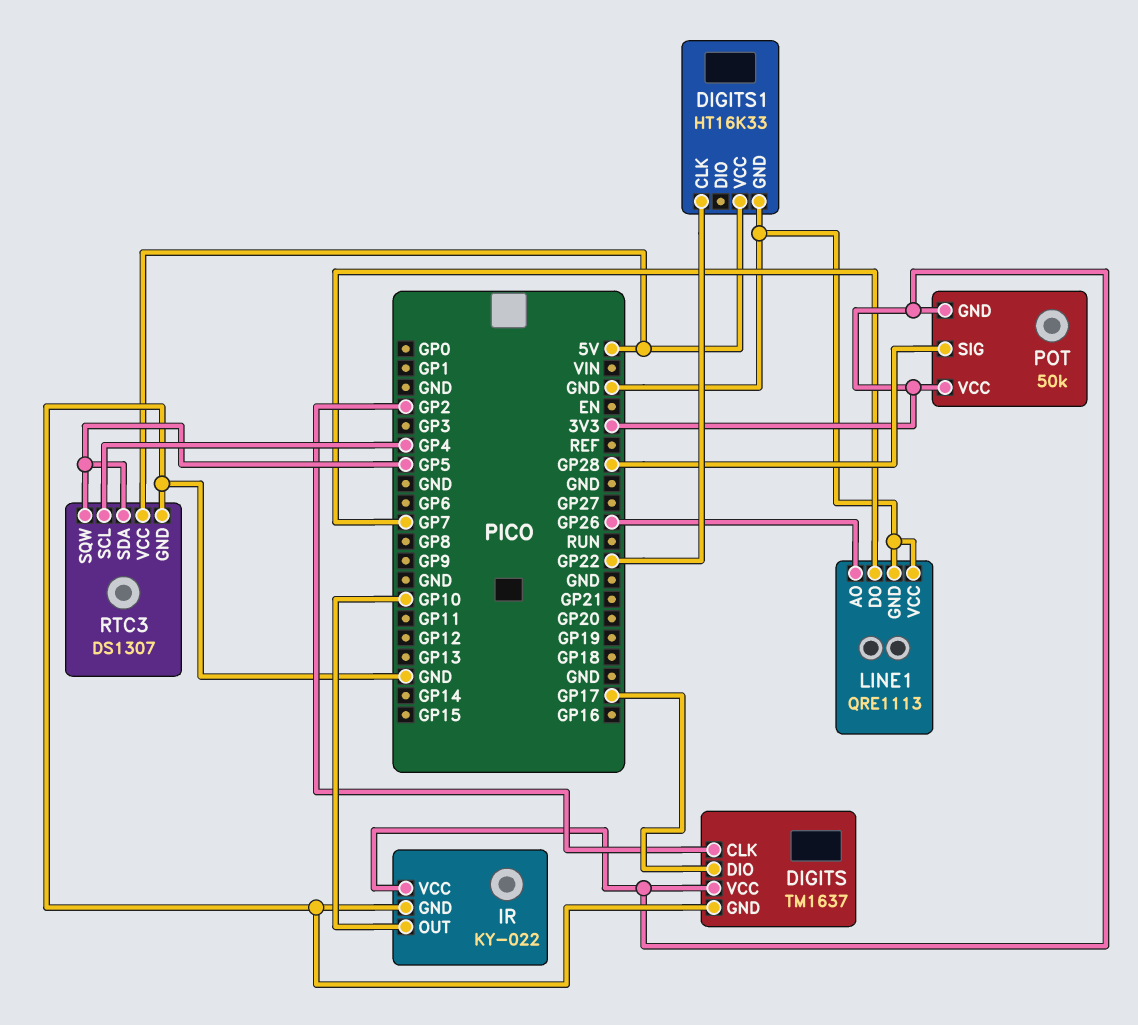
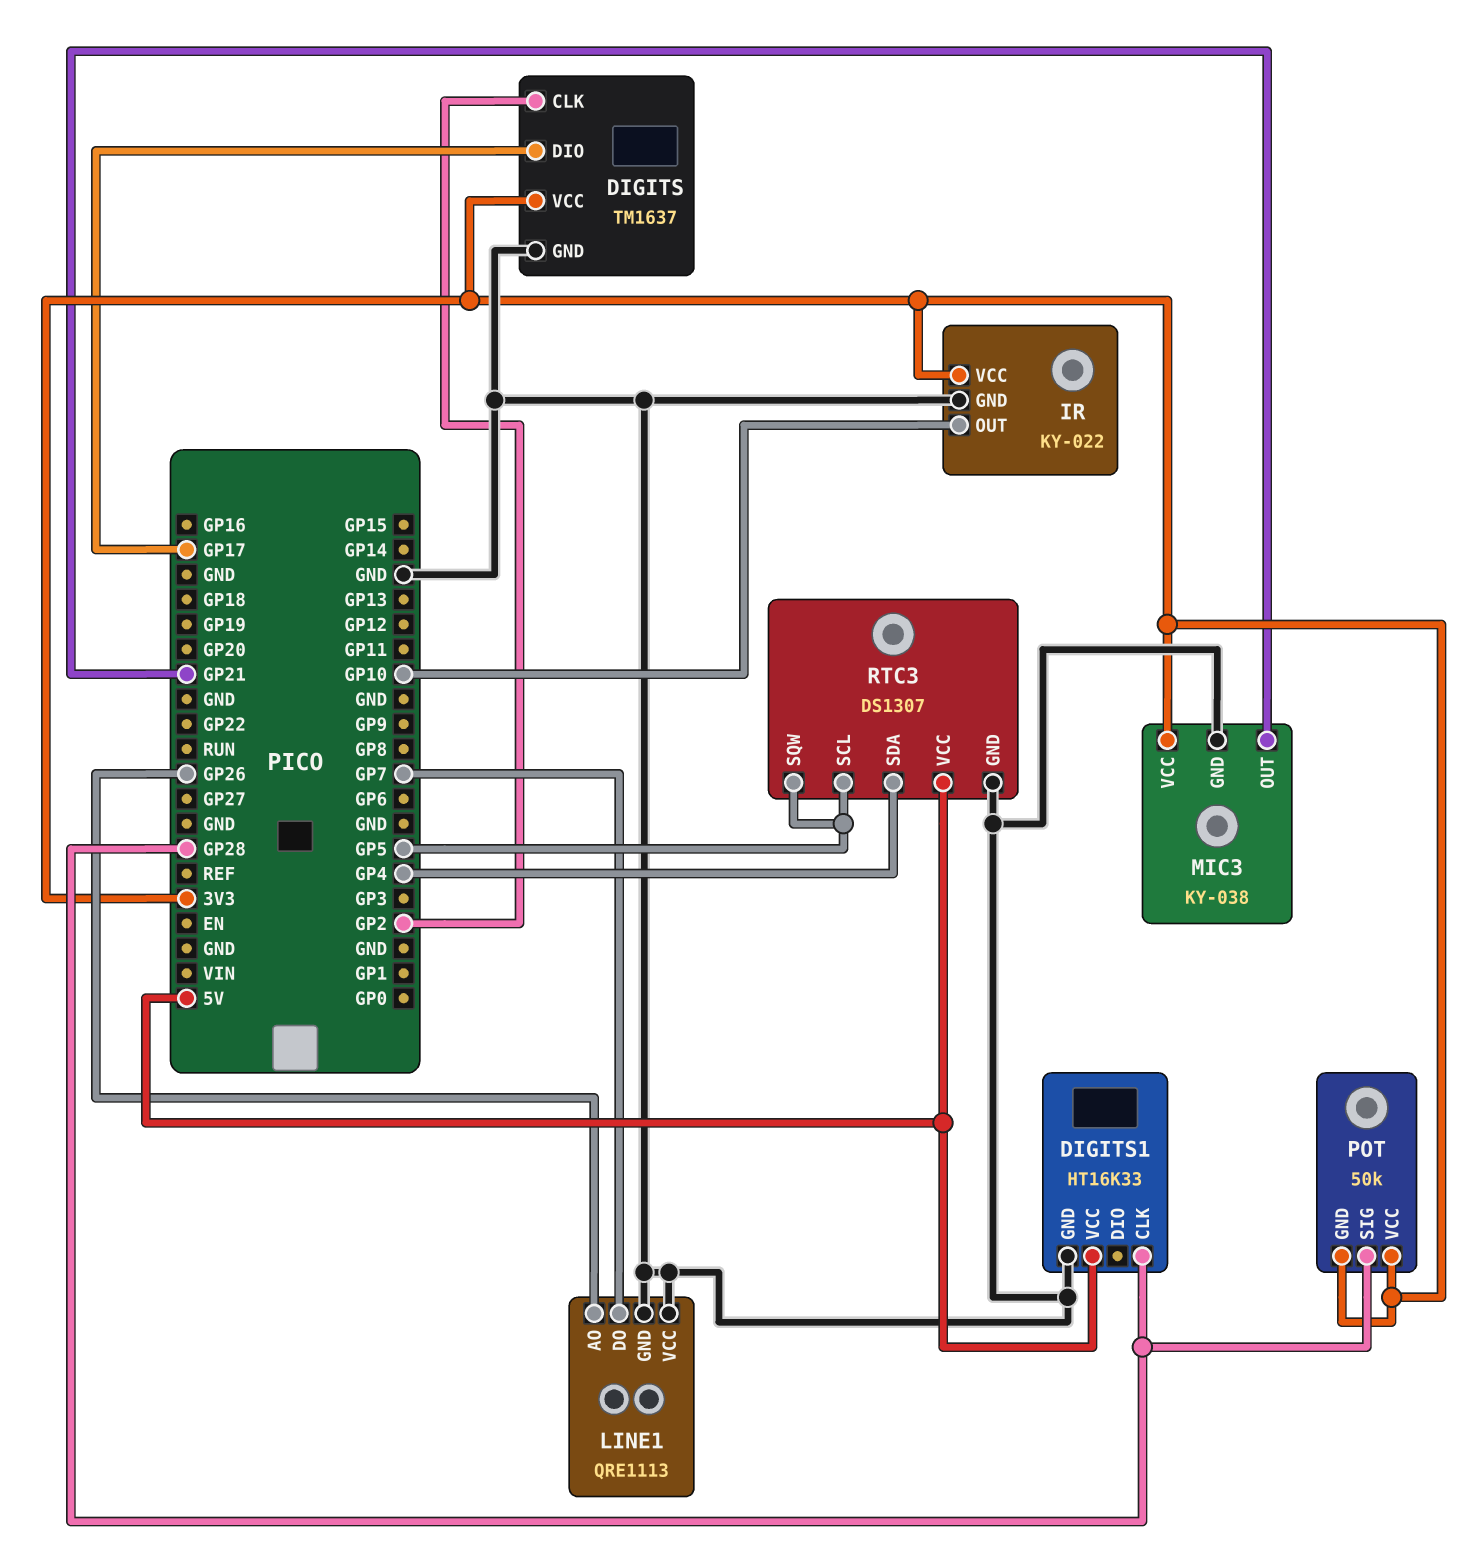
DIGITS1 pin CLK: GP22 -> GP28
MIC3: none -> KY-038
MIC3 pin GND: none -> GND
MIC3 pin OUT: none -> GP21
MIC3 pin VCC: none -> 3V3
RTC3 pin SCL: GP4 -> GP5
RTC3 pin SDA: GP5 -> GP4

